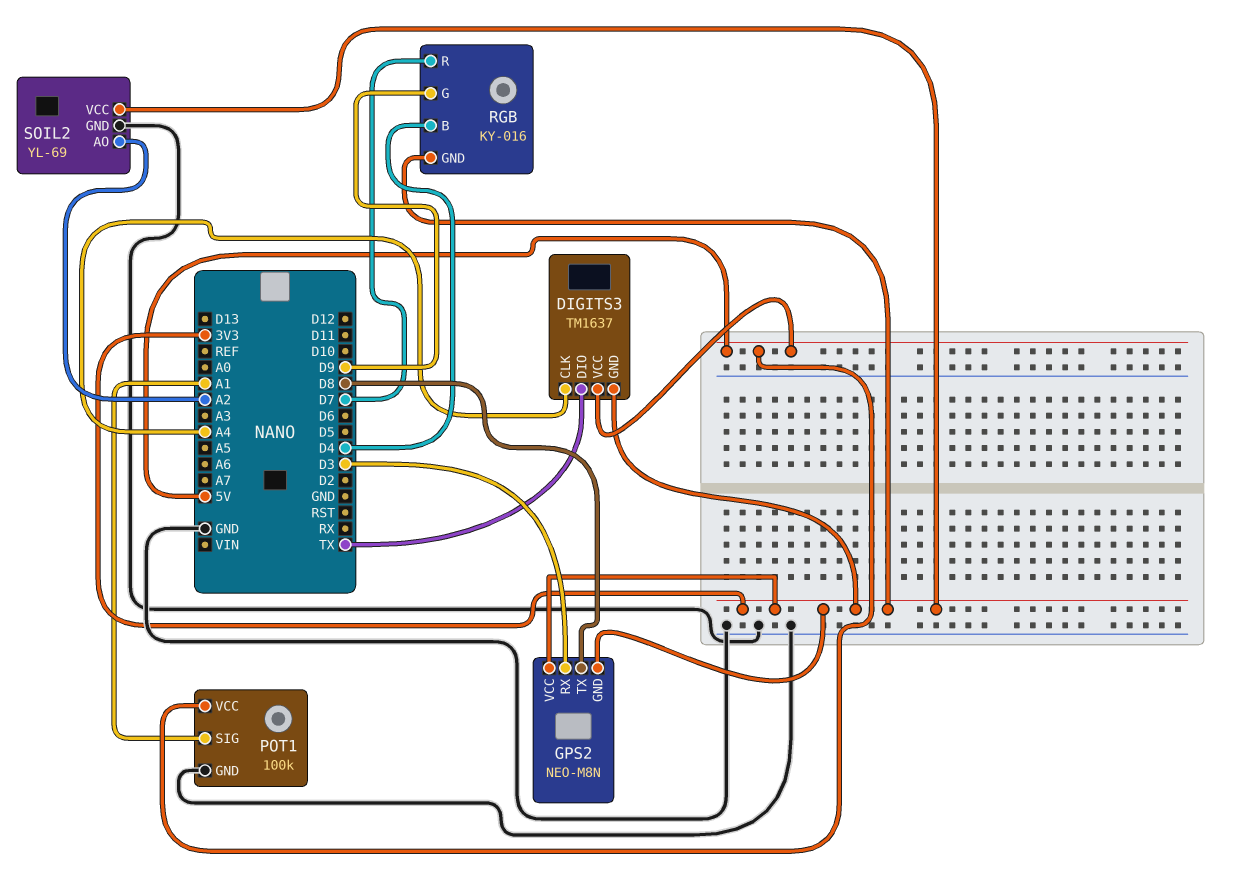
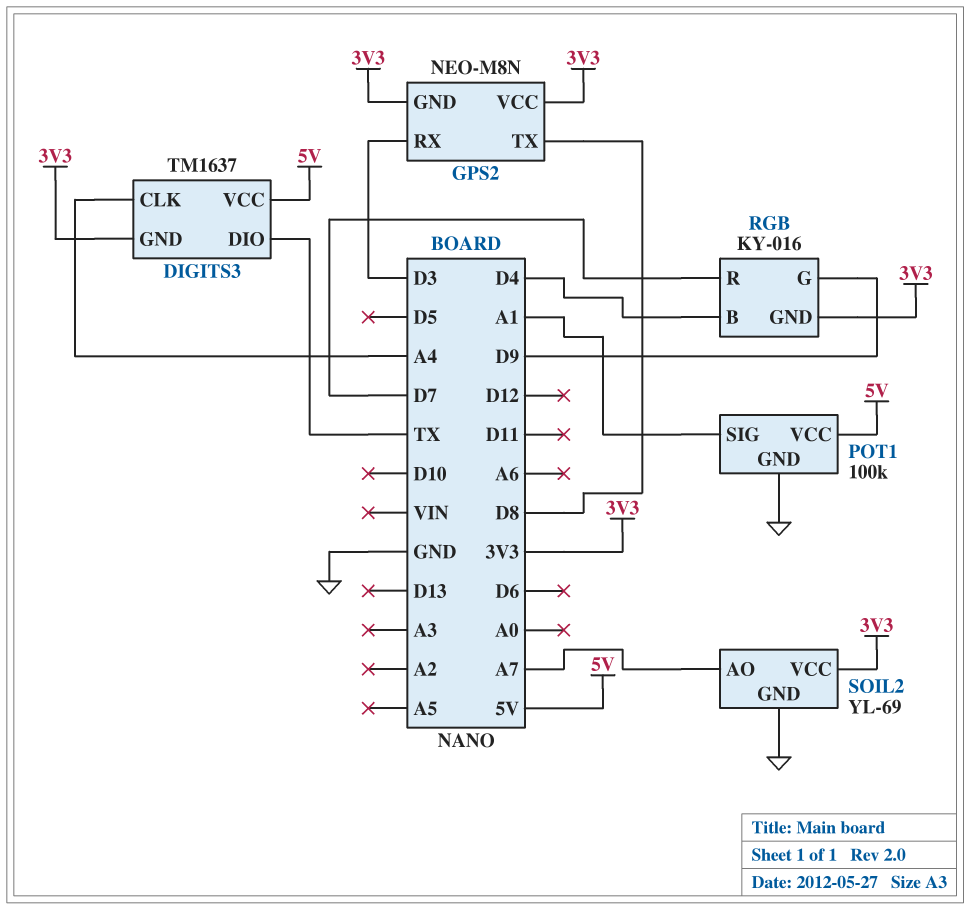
SOIL2 pin AO: A2 -> A7

